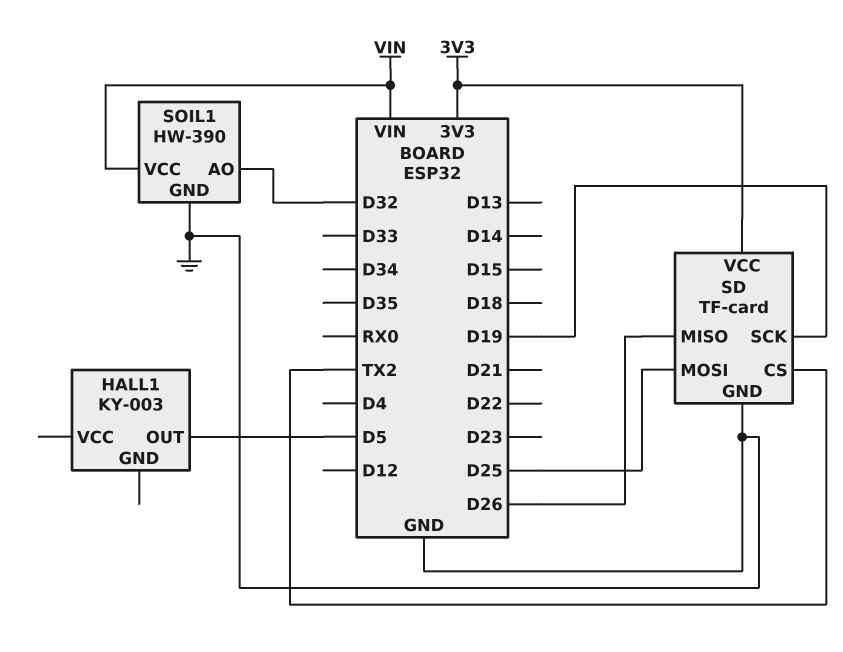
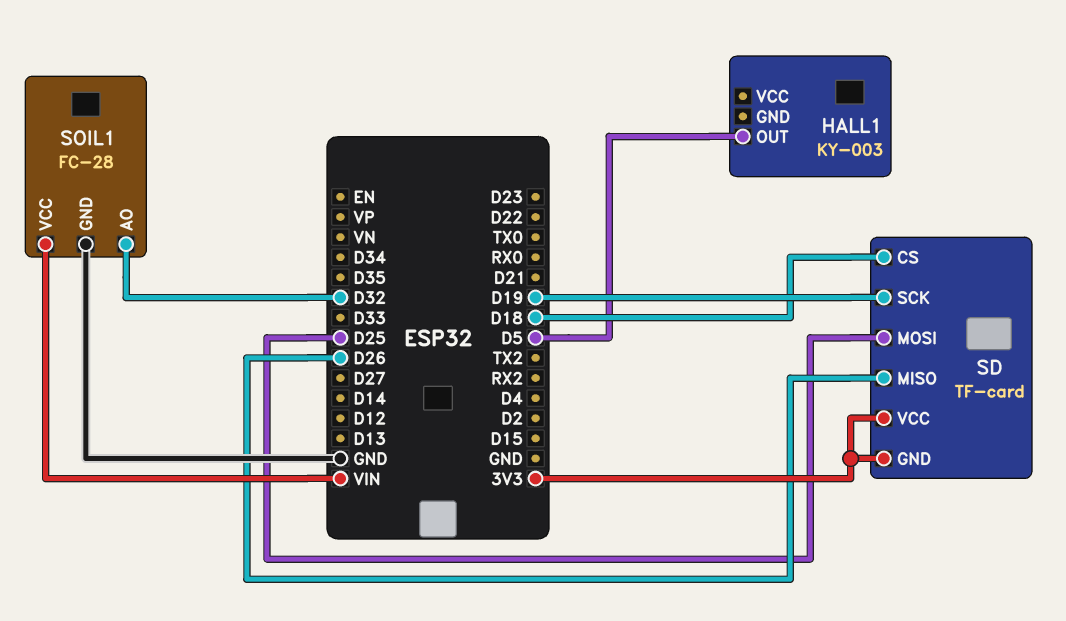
SD pin CS: TX2 -> D18
SD pin GND: GND -> 3V3
SOIL1: HW-390 -> FC-28

